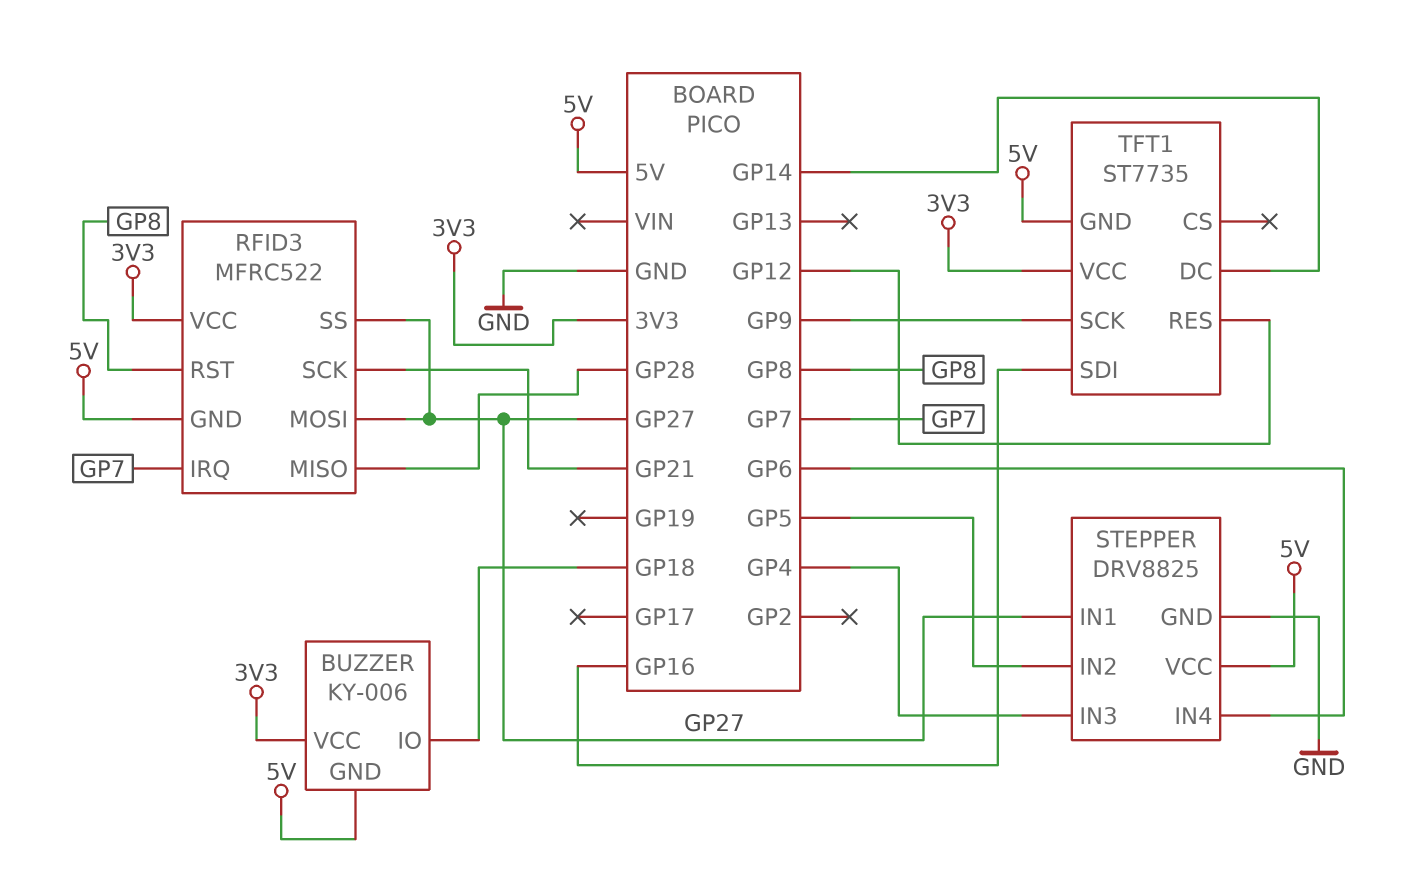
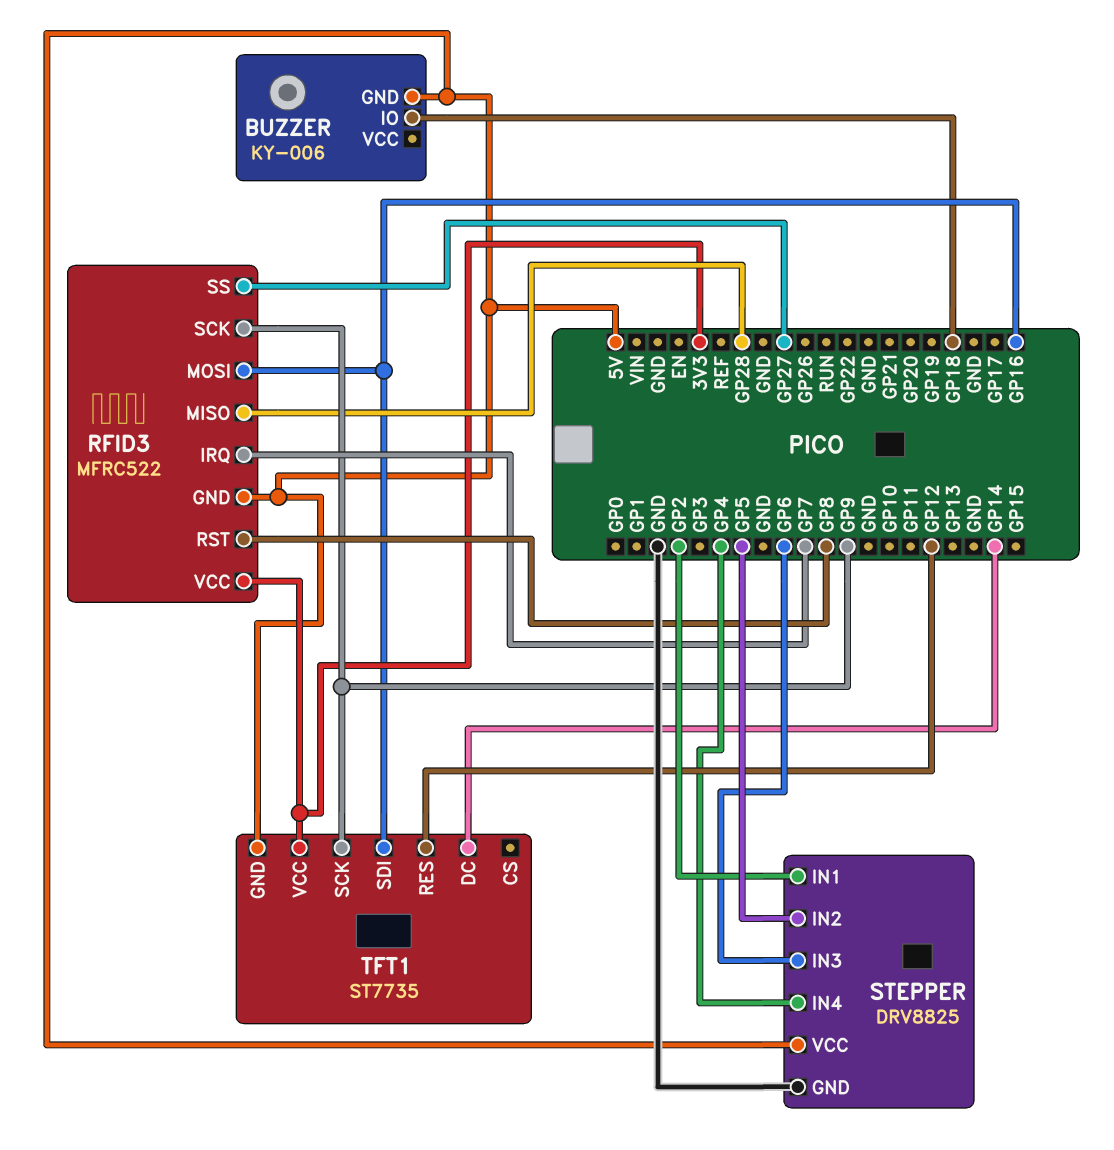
BUZZER pin VCC: 3V3 -> none
RFID3 pin MOSI: GP27 -> GP16
RFID3 pin SCK: GP21 -> GP9
STEPPER pin IN1: GP27 -> GP2
STEPPER pin IN3: GP4 -> GP6
STEPPER pin IN4: GP6 -> GP4

